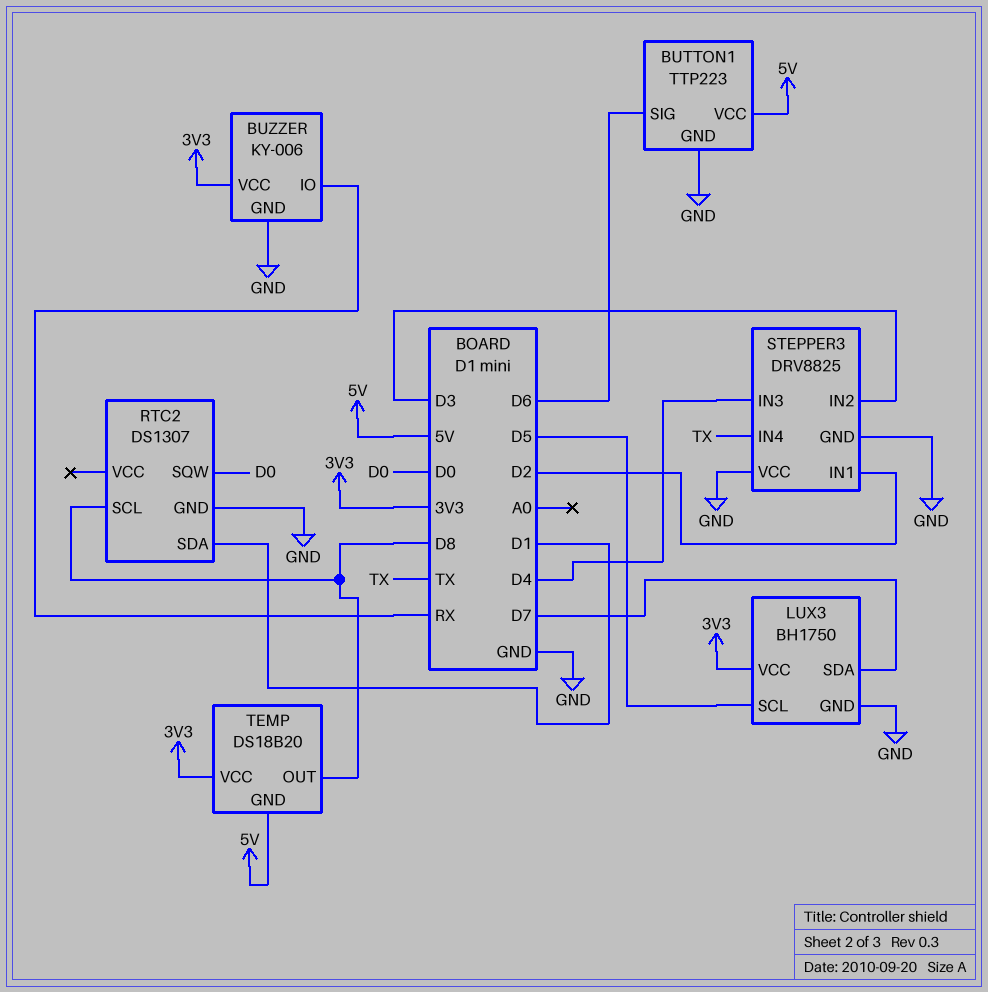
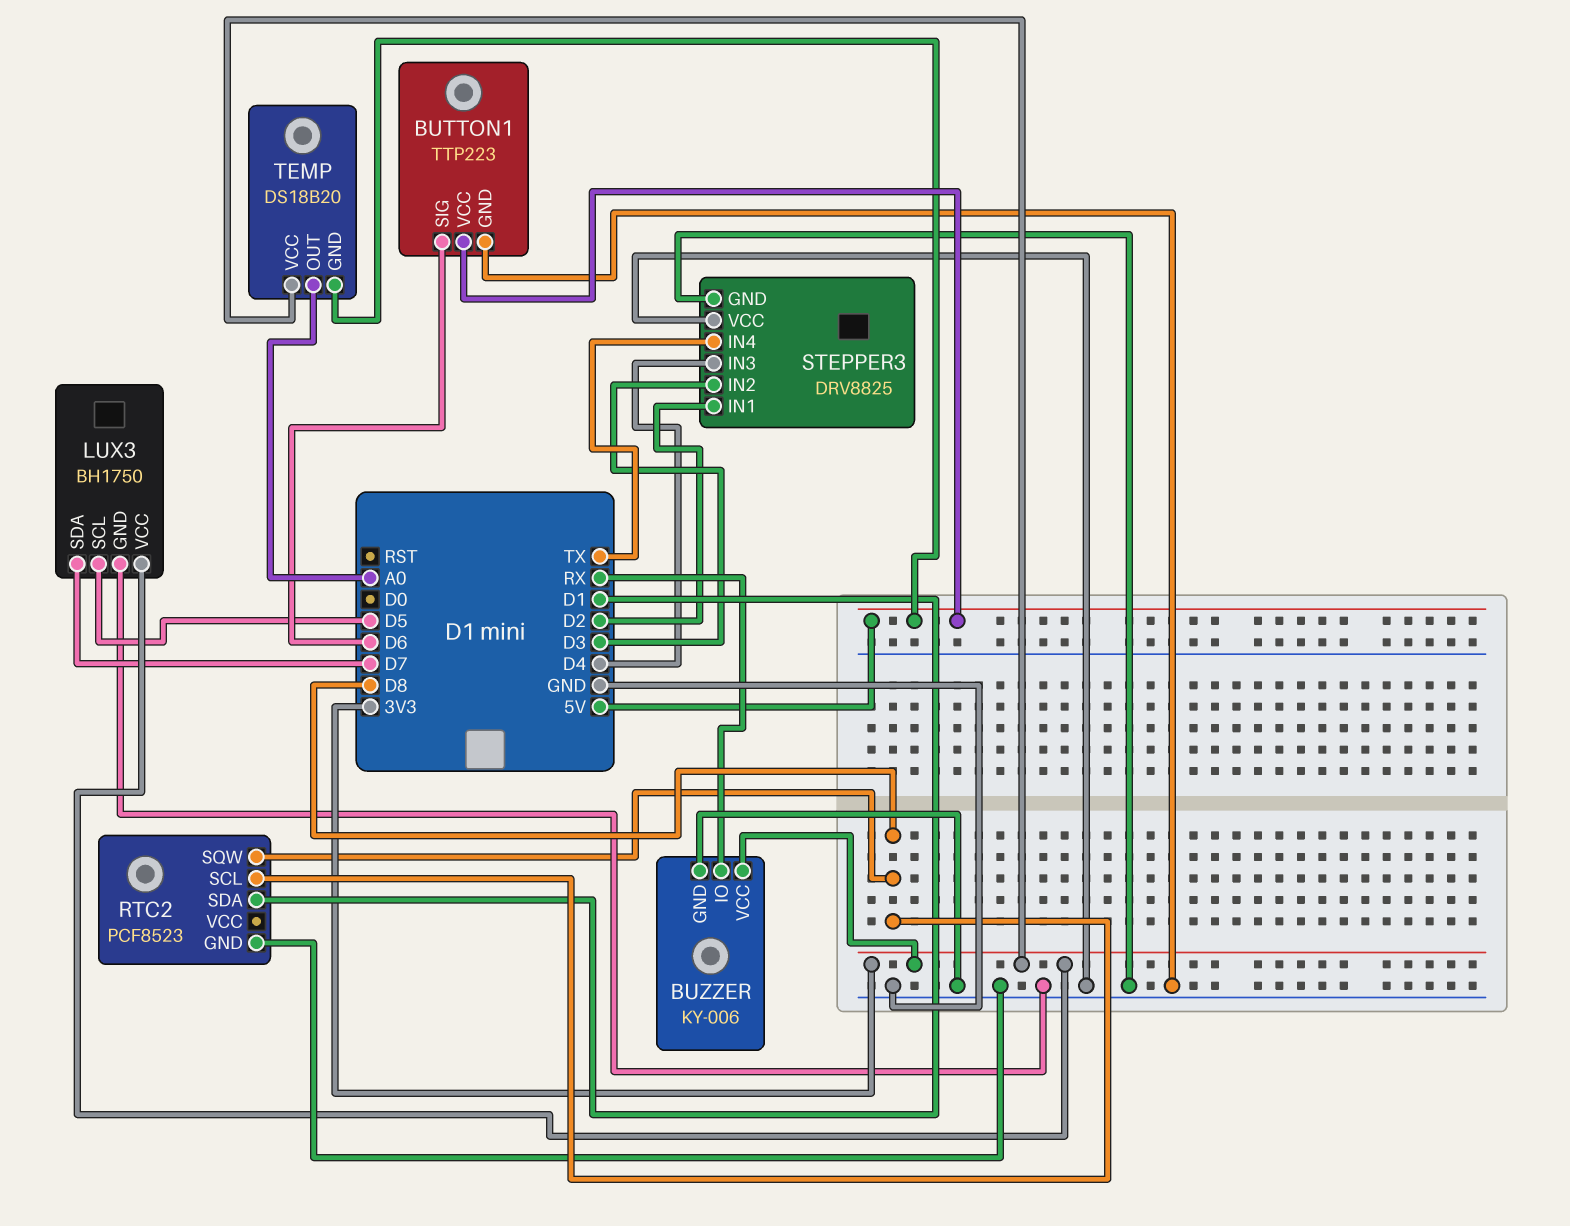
RTC2: DS1307 -> PCF8523
RTC2 pin SQW: D0 -> D8
TEMP pin OUT: D8 -> A0

